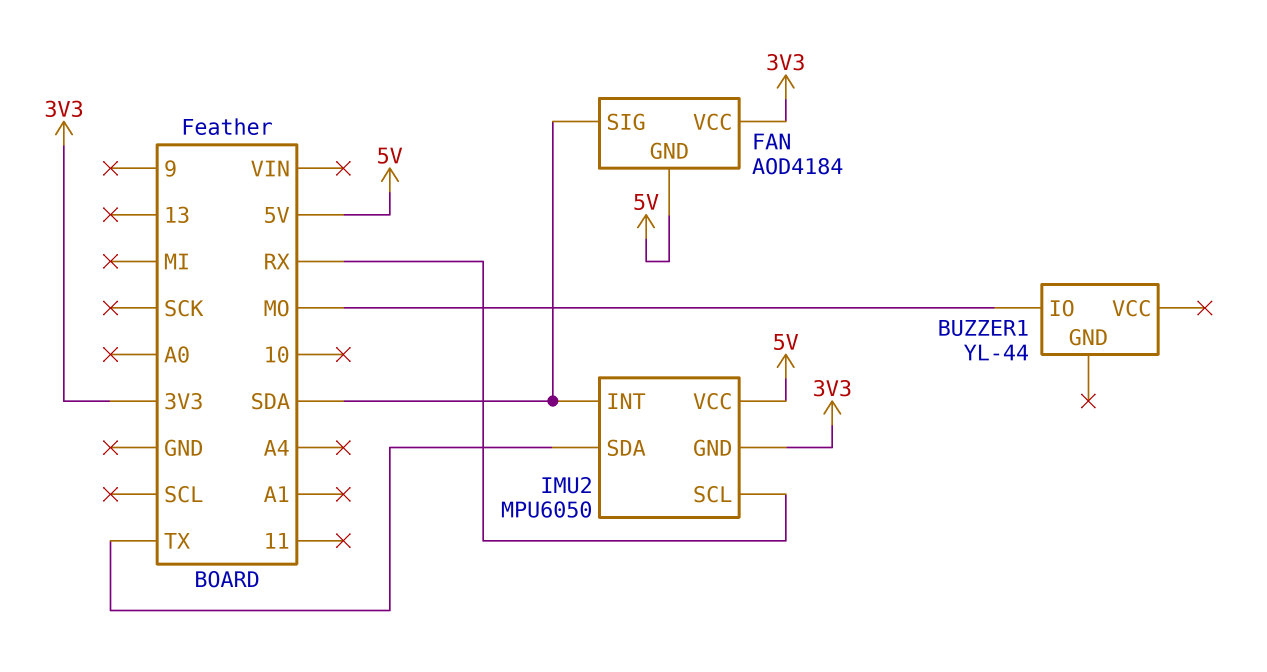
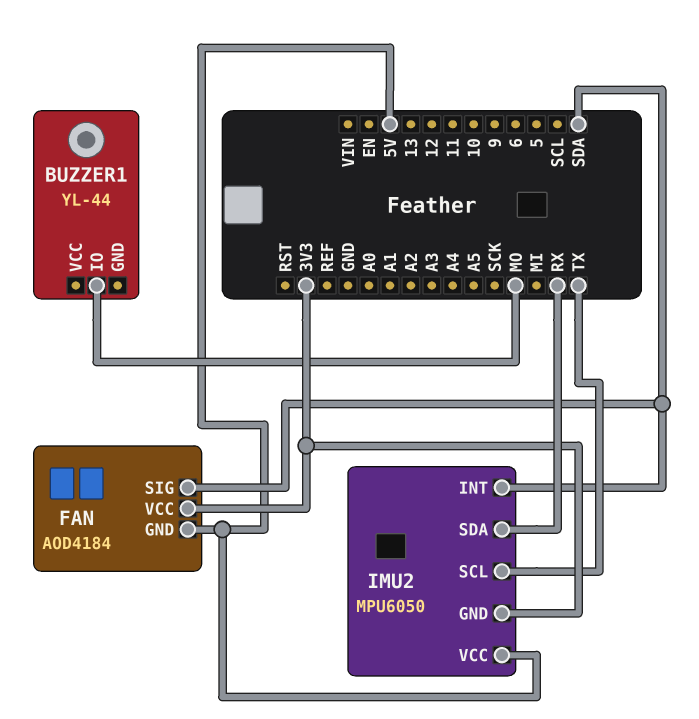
IMU2 pin SCL: RX -> TX
IMU2 pin SDA: TX -> RX

